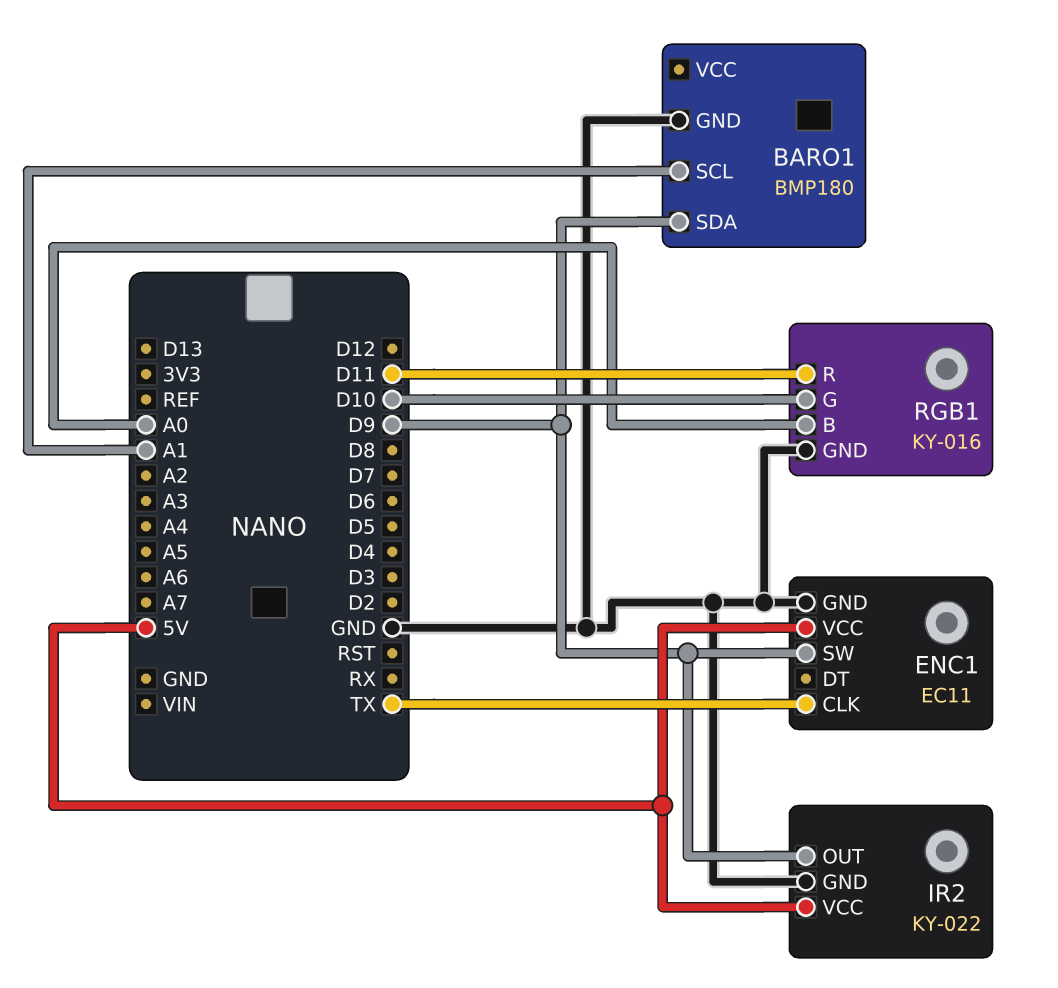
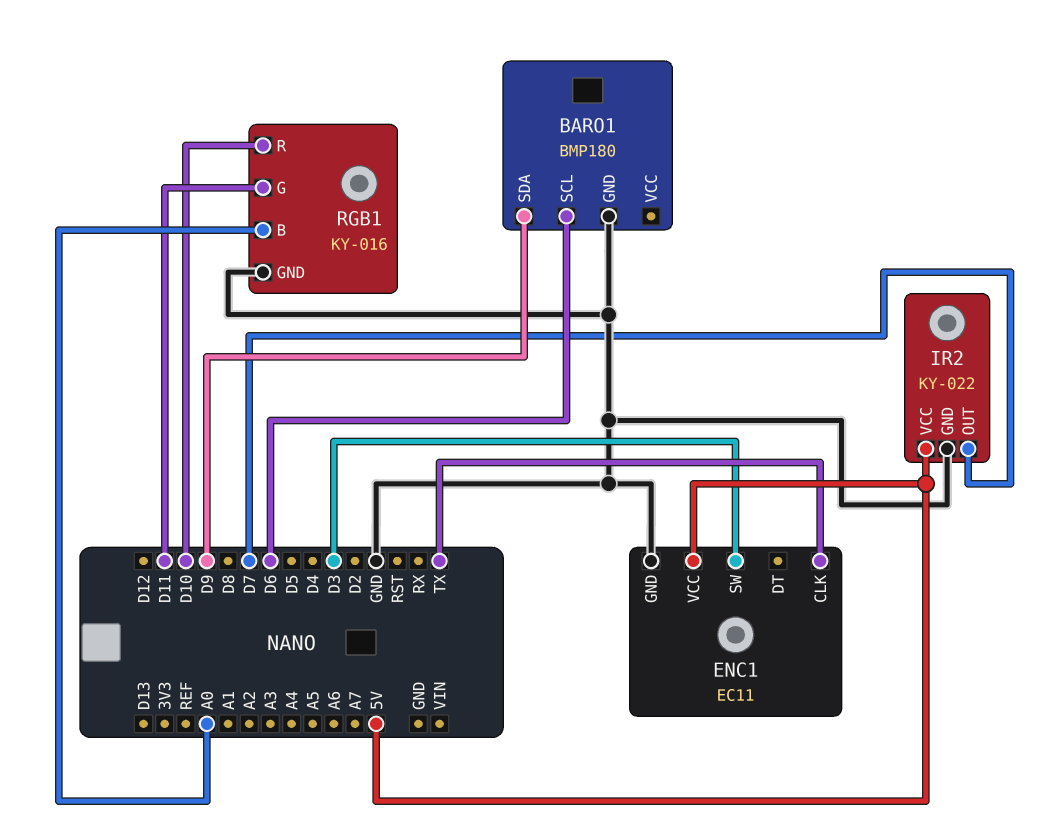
BARO1 pin SCL: A1 -> D6
ENC1 pin SW: D9 -> D3
IR2 pin OUT: D9 -> D7
RGB1 pin G: D10 -> D11
RGB1 pin R: D11 -> D10

